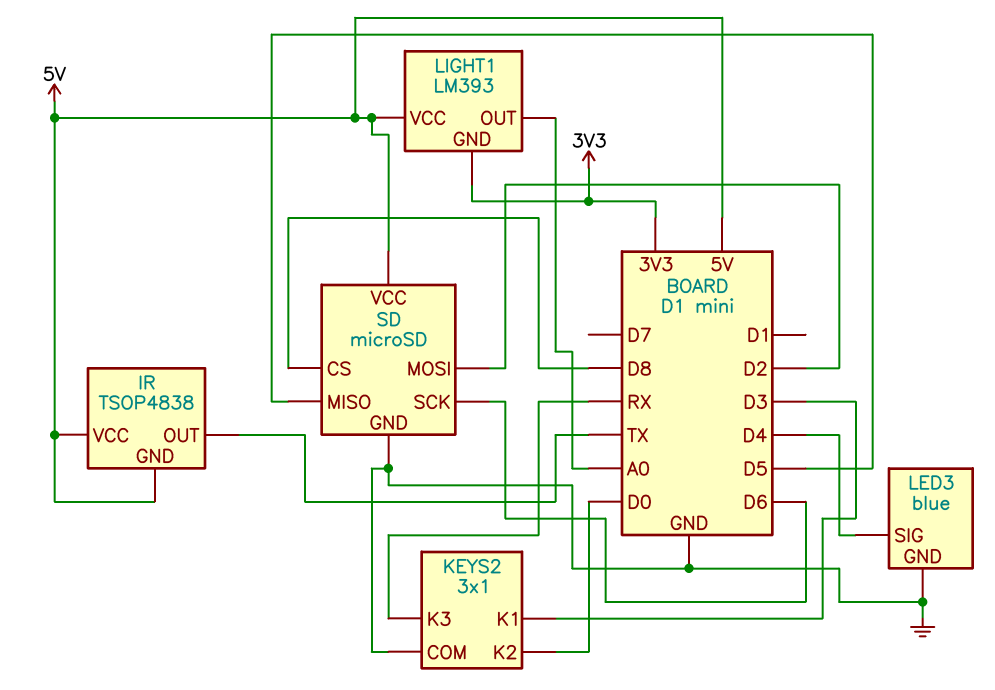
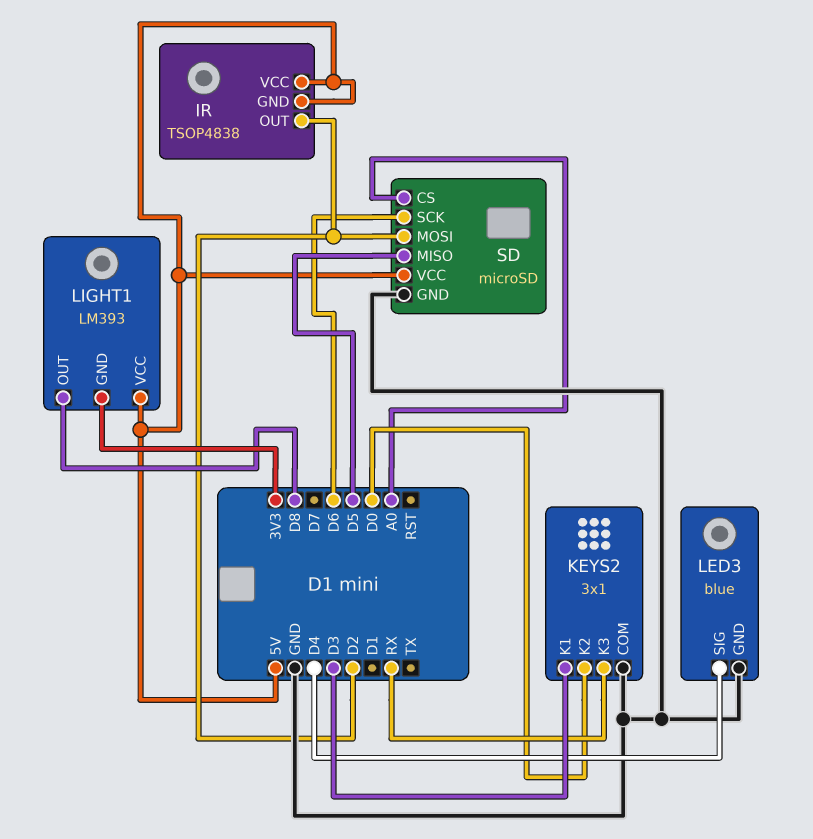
IR pin OUT: TX -> D2
LIGHT1 pin OUT: A0 -> D8
SD pin CS: D8 -> A0

